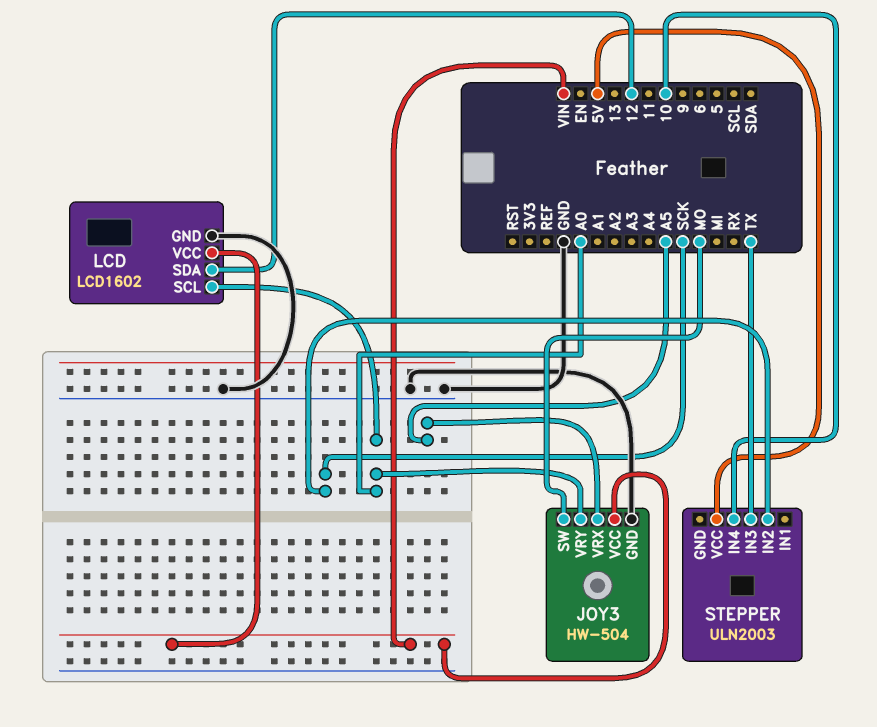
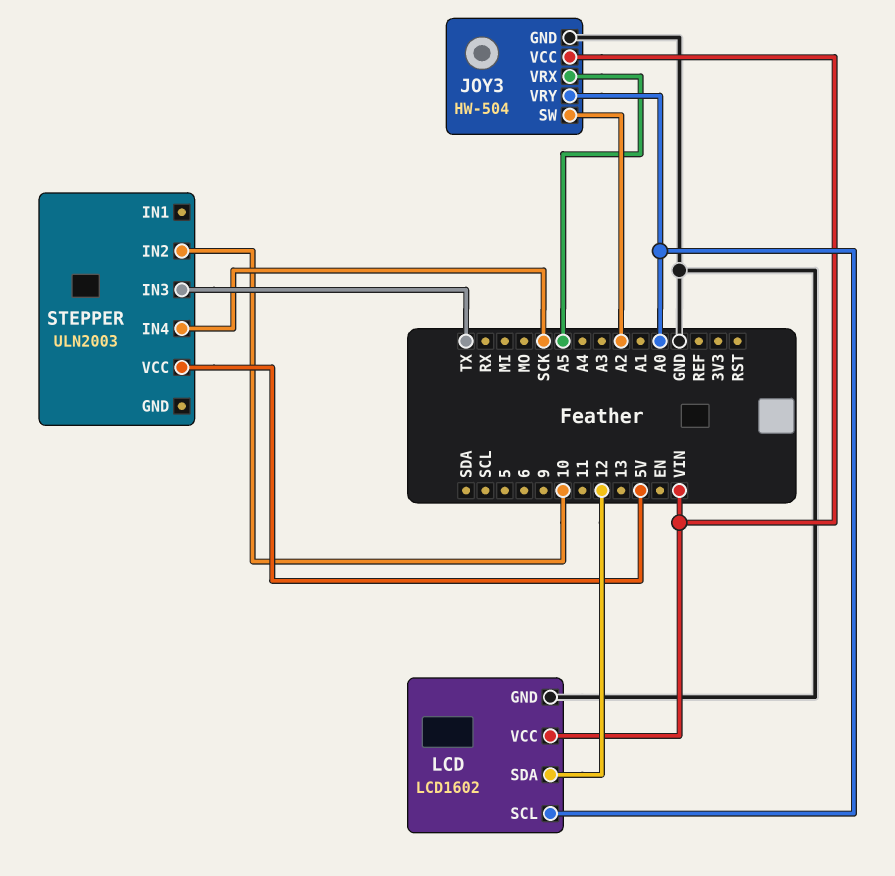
JOY3 pin SW: MO -> A2
STEPPER pin IN2: SCK -> 10
STEPPER pin IN4: 10 -> SCK

